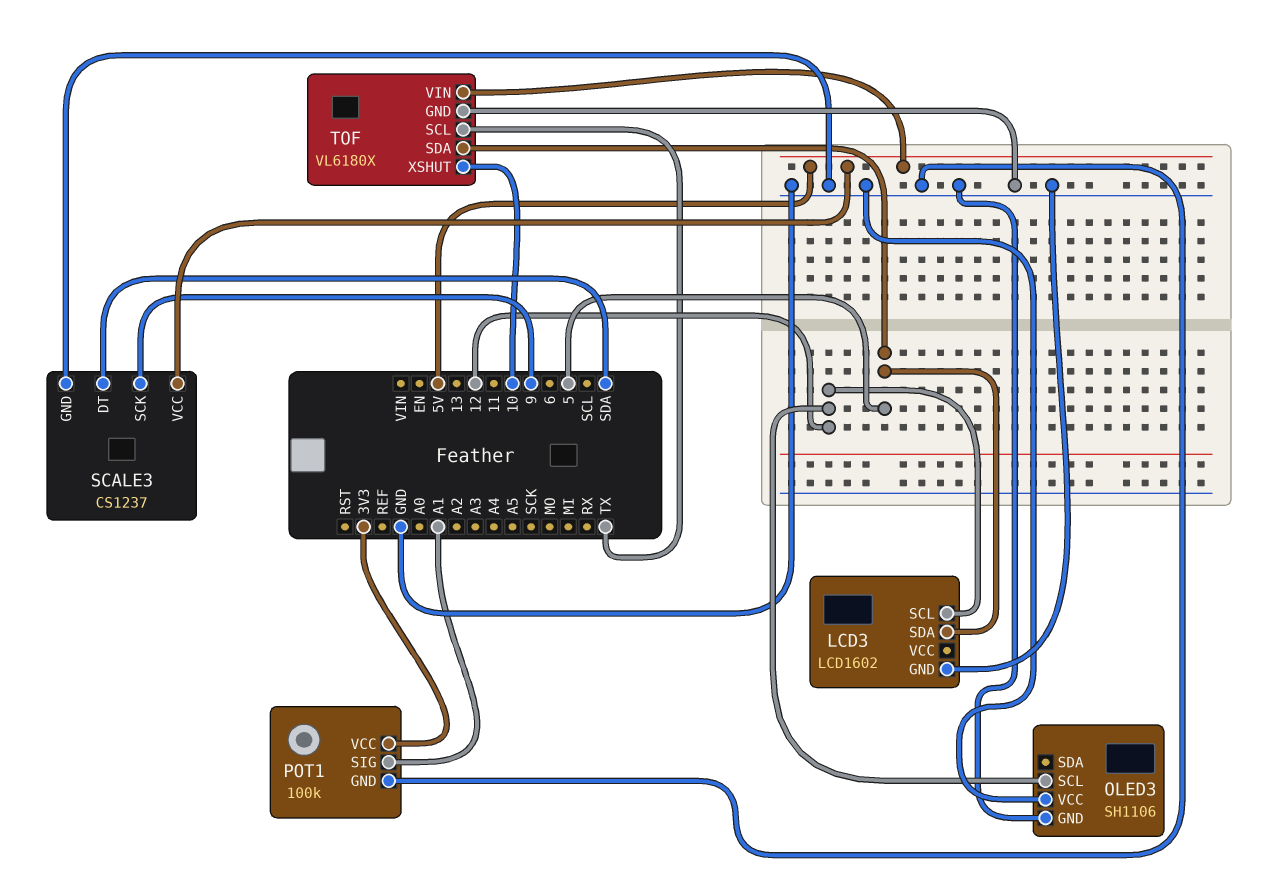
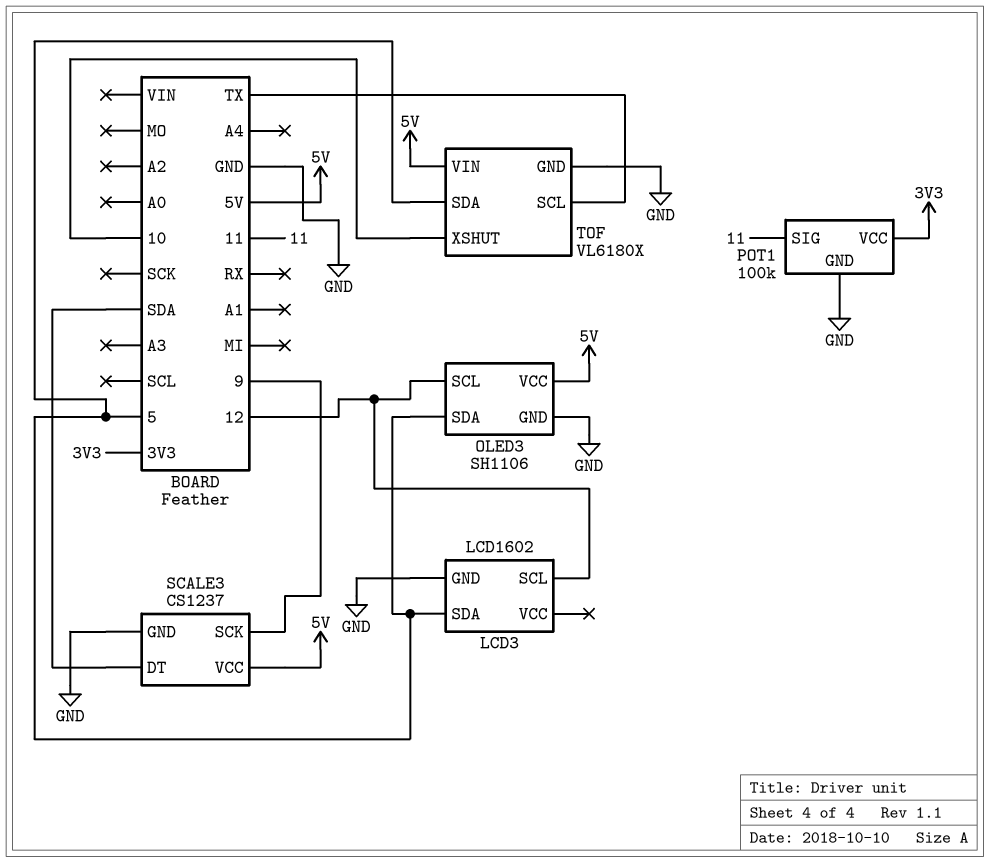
OLED3 pin SDA: none -> 5
OLED3 pin VCC: GND -> 5V
POT1 pin SIG: A1 -> 11

